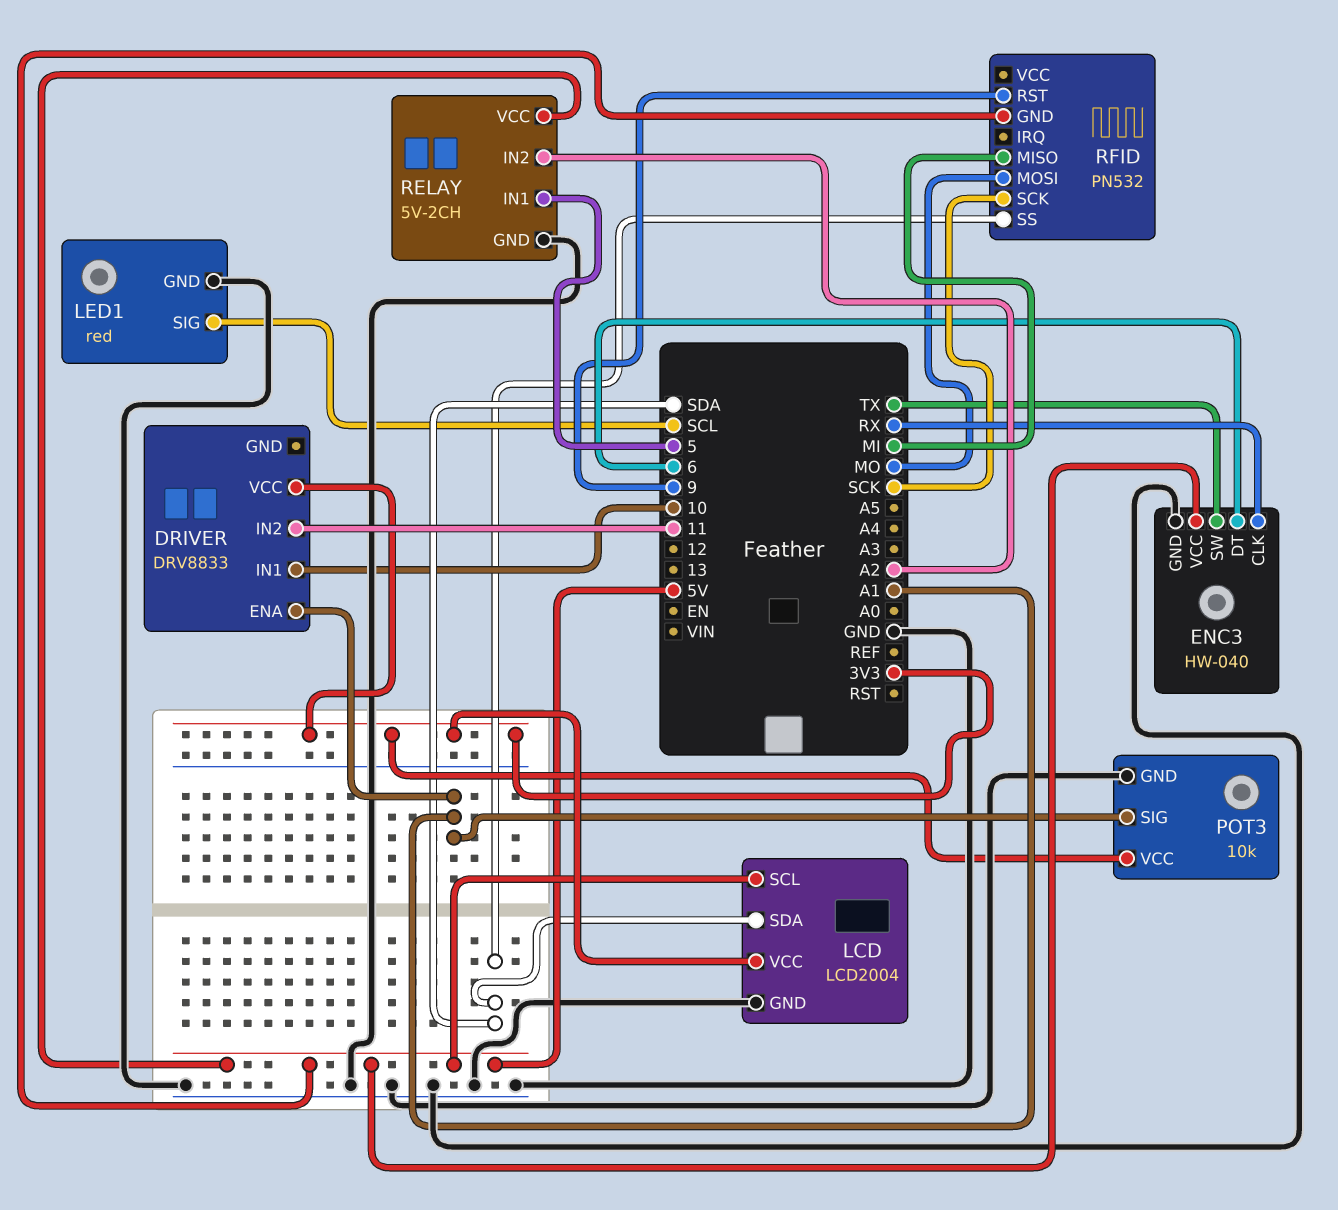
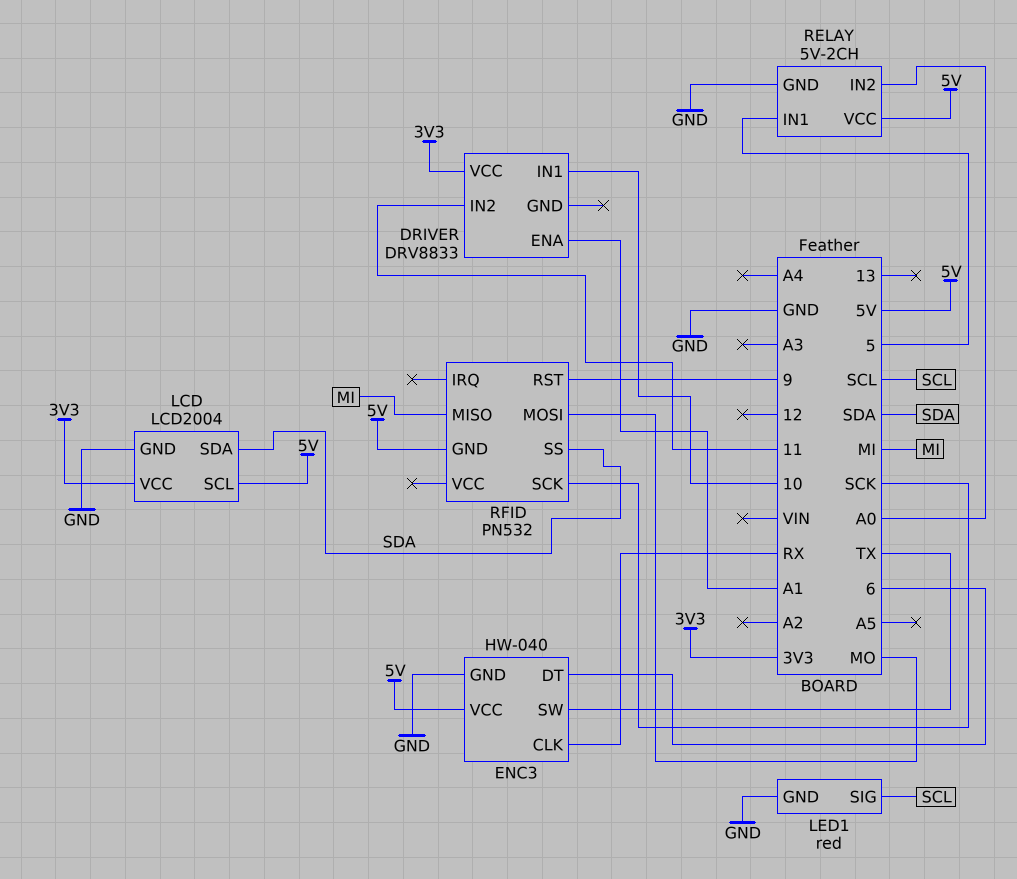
POT3: 10k -> none
POT3 pin GND: GND -> none
POT3 pin SIG: A1 -> none
POT3 pin VCC: 3V3 -> none
RELAY pin IN2: A2 -> A0

